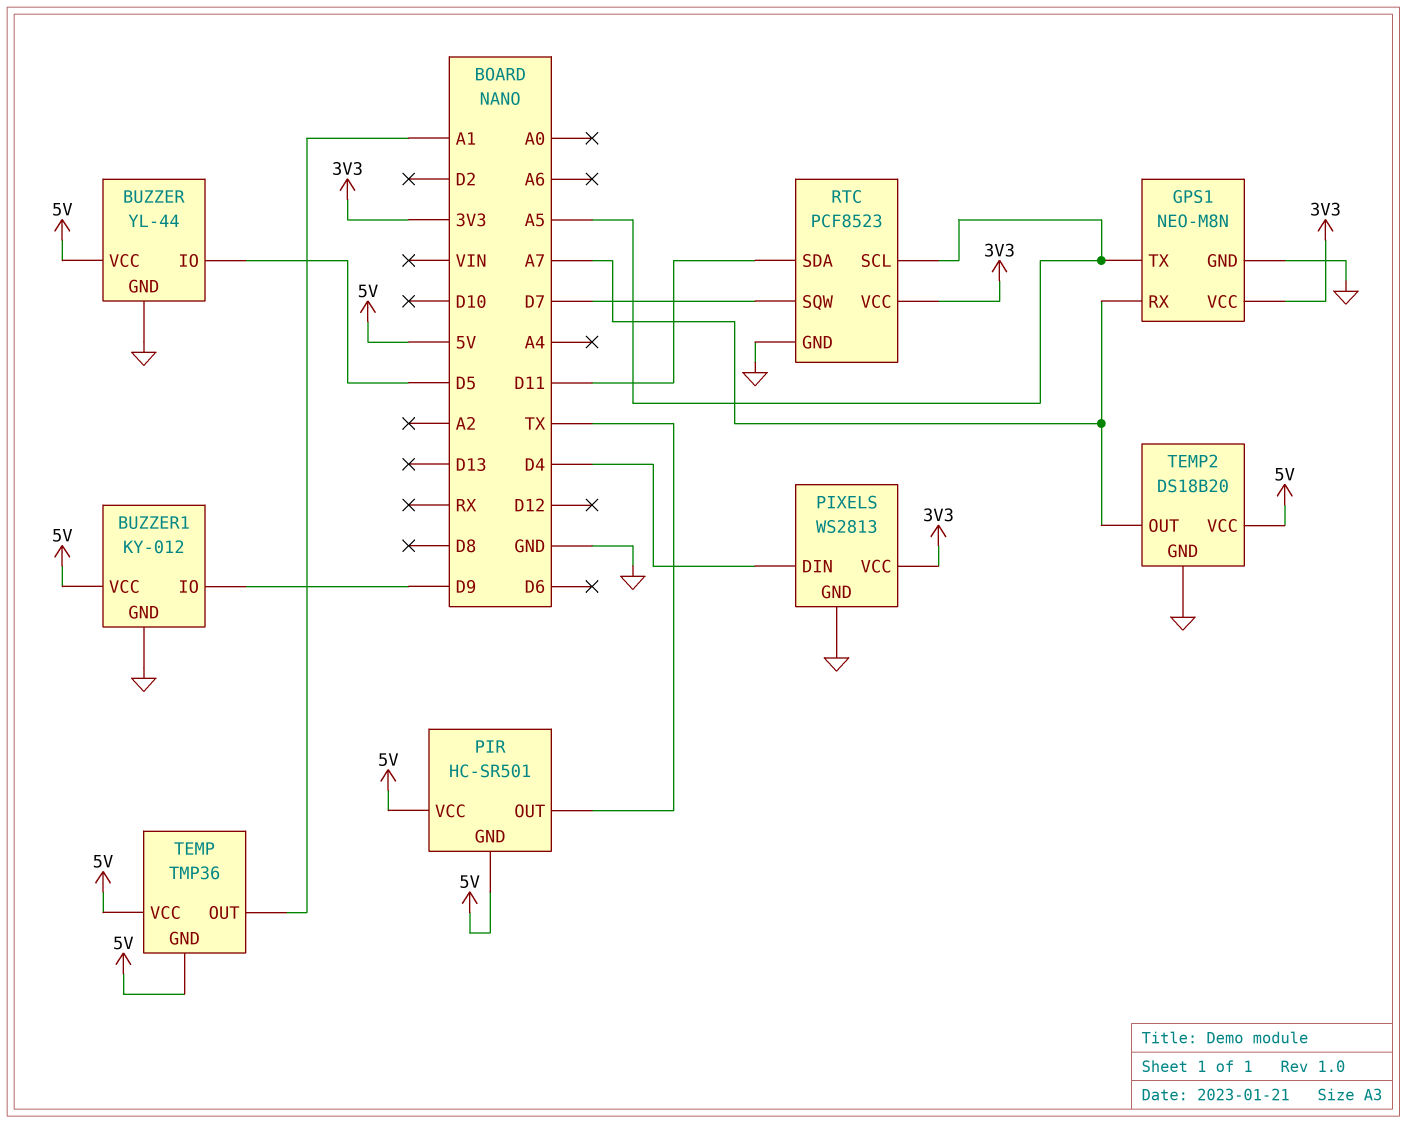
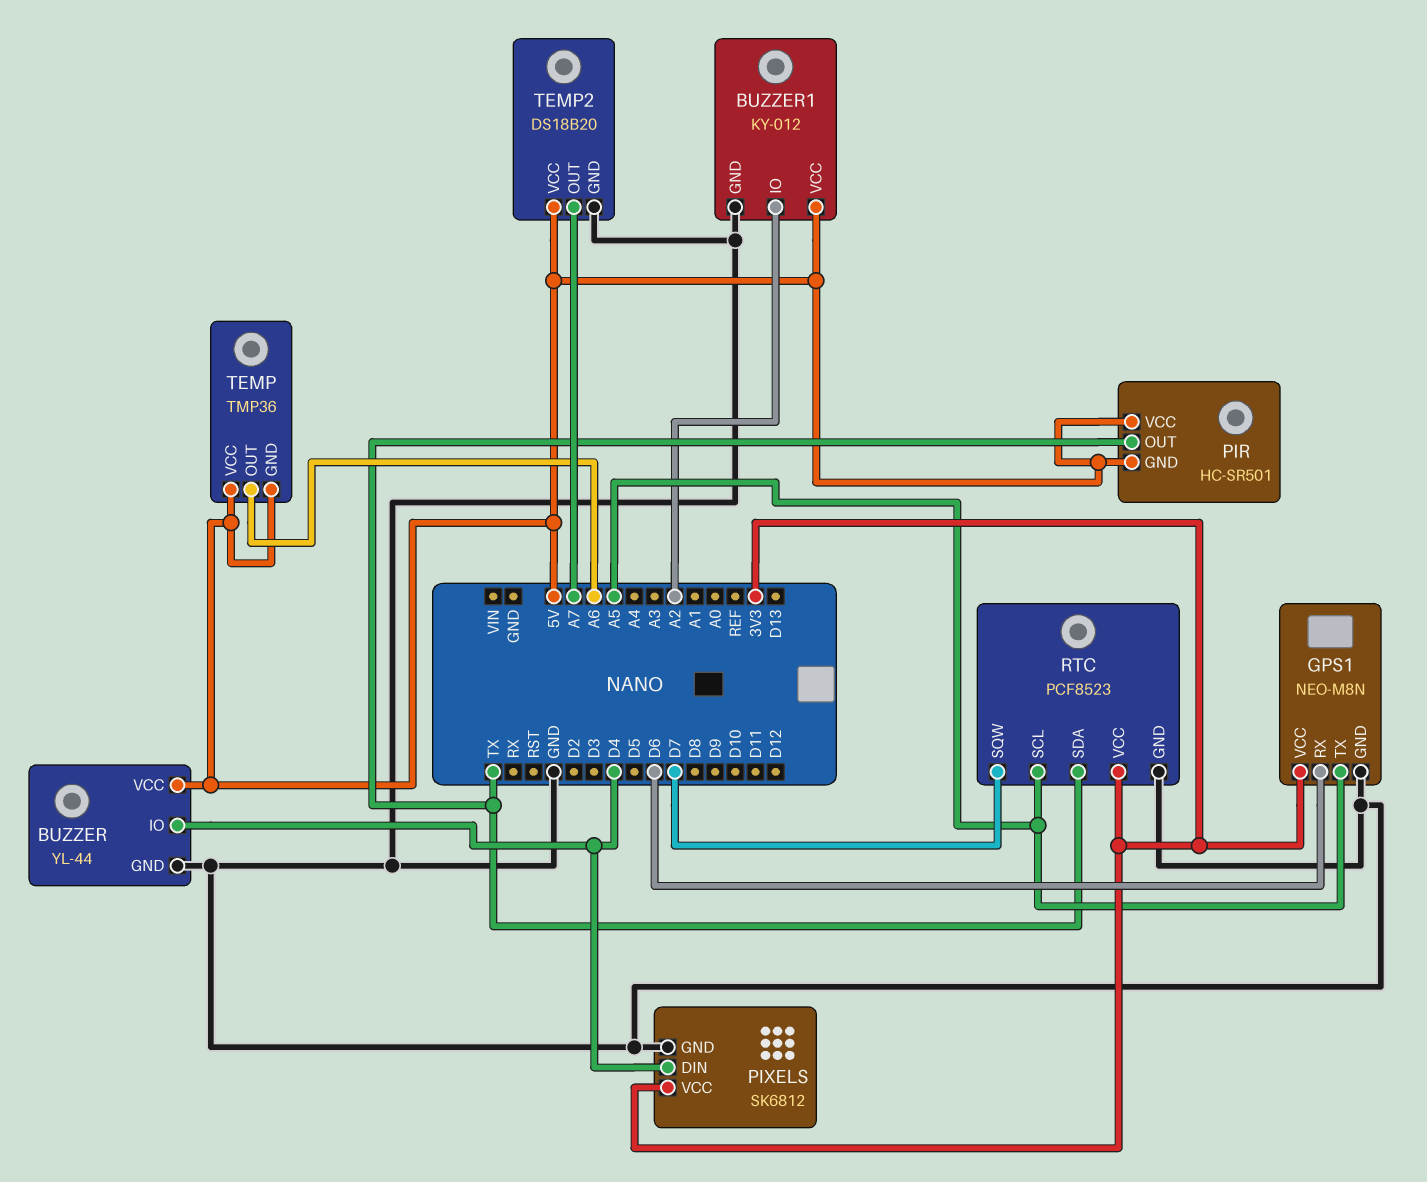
BUZZER pin IO: D5 -> D4
BUZZER1 pin IO: D9 -> A2
GPS1 pin RX: A7 -> D6
PIXELS: WS2813 -> SK6812
RTC pin SDA: D11 -> TX
TEMP pin OUT: A1 -> A6

